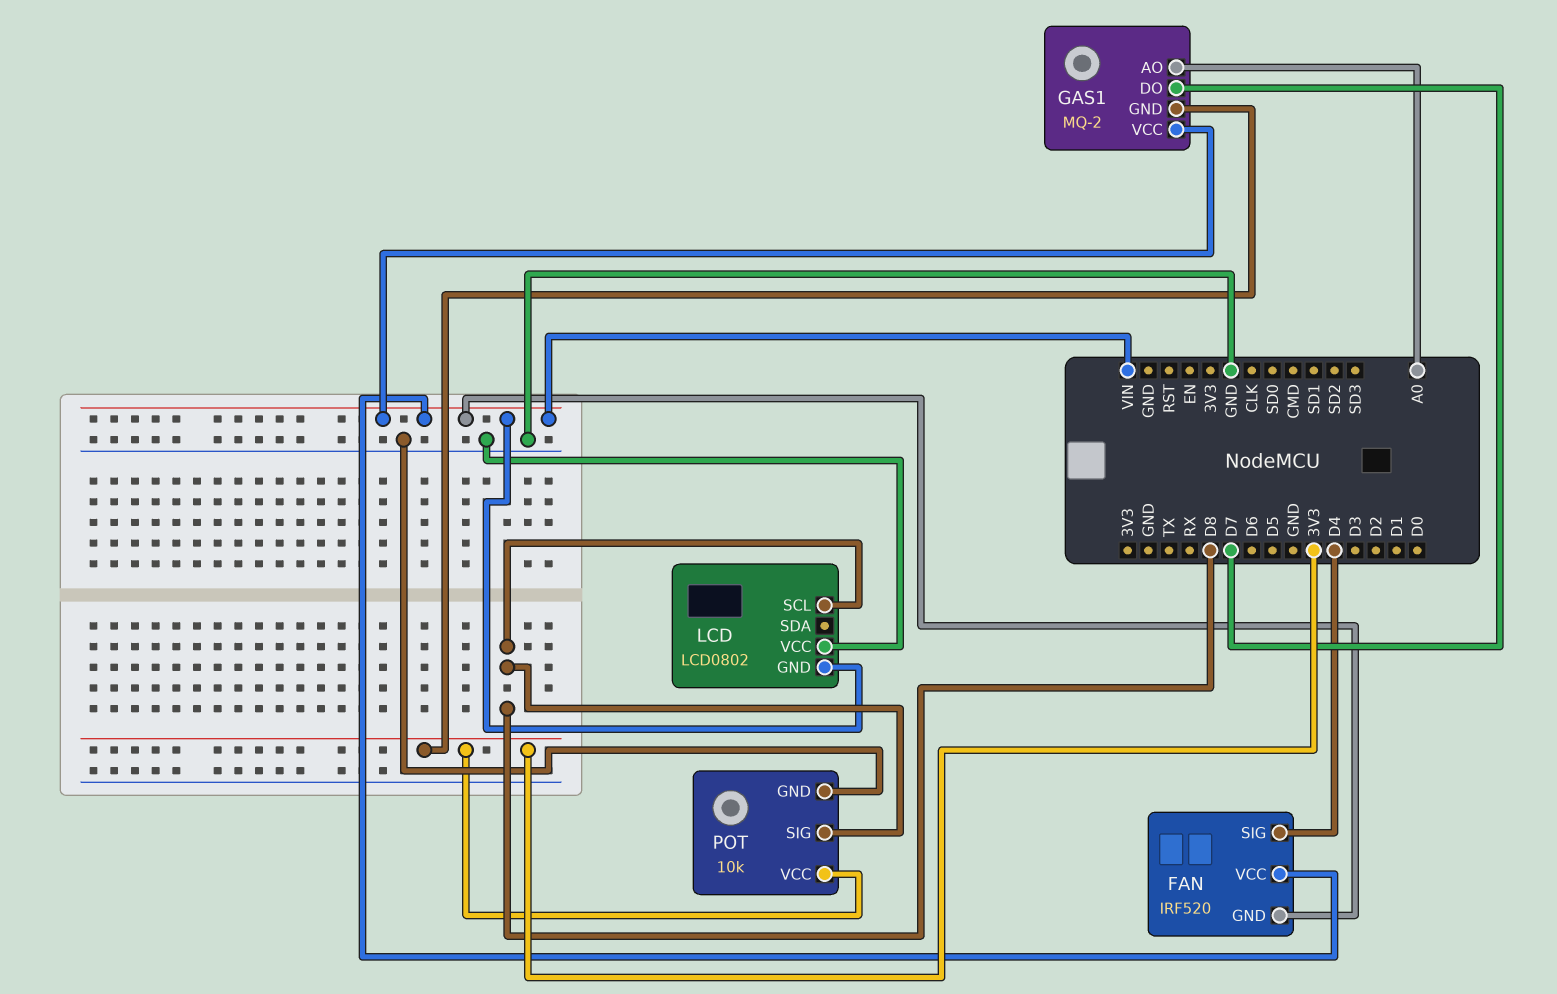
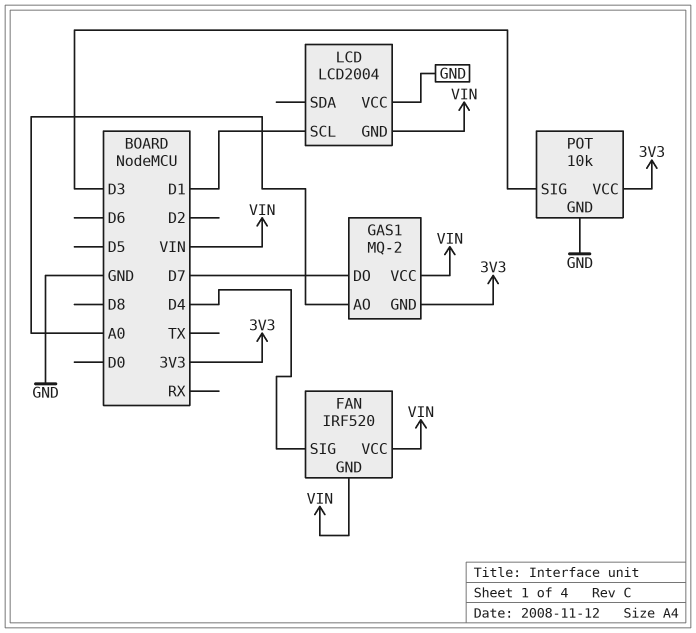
LCD: LCD0802 -> LCD2004
LCD pin SCL: D8 -> D1
POT pin SIG: D8 -> D3

